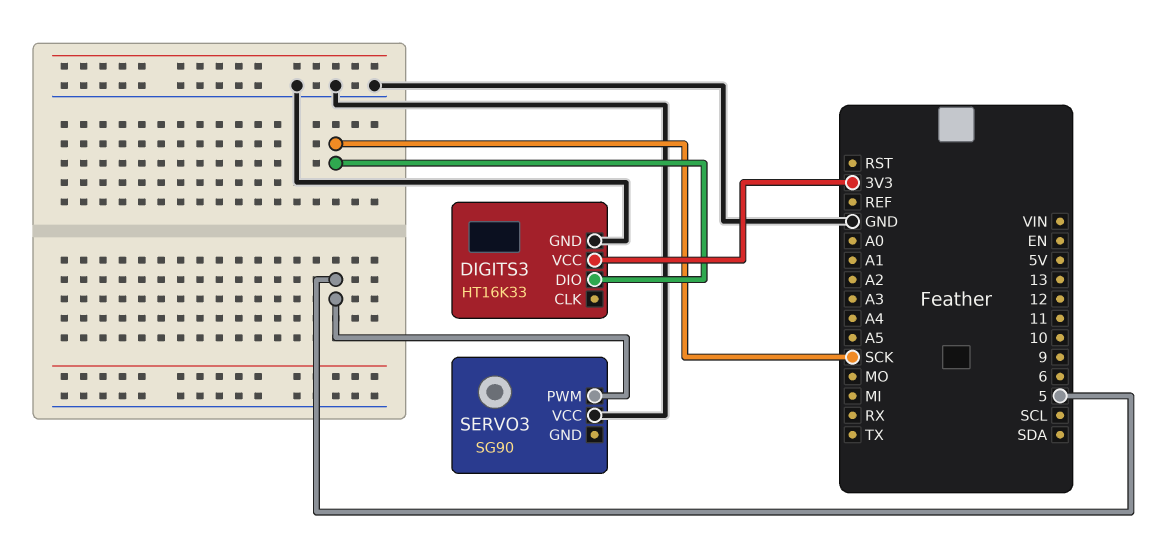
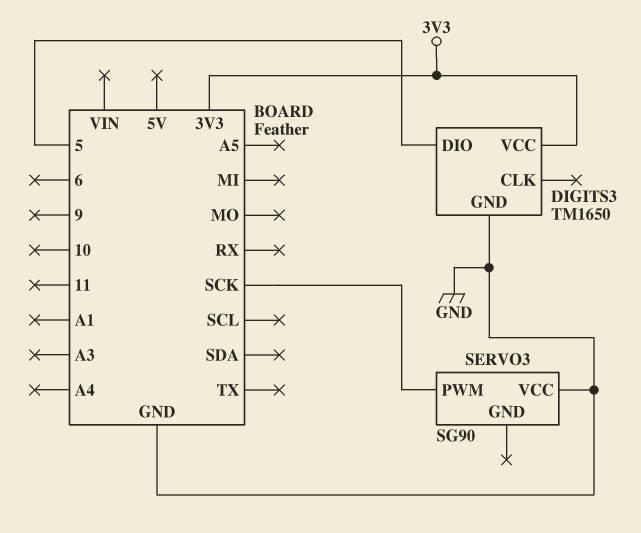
DIGITS3: HT16K33 -> TM1650
DIGITS3 pin DIO: SCK -> 5
SERVO3 pin PWM: 5 -> SCK

